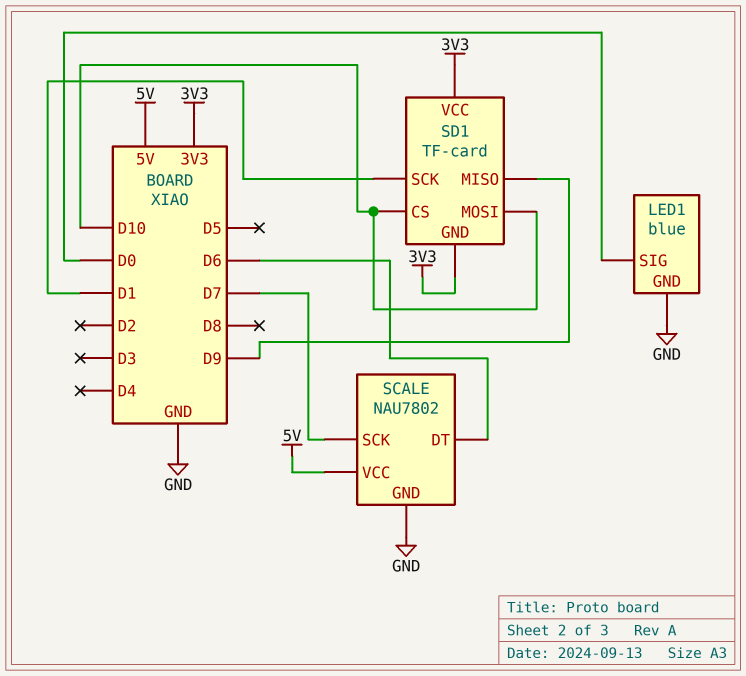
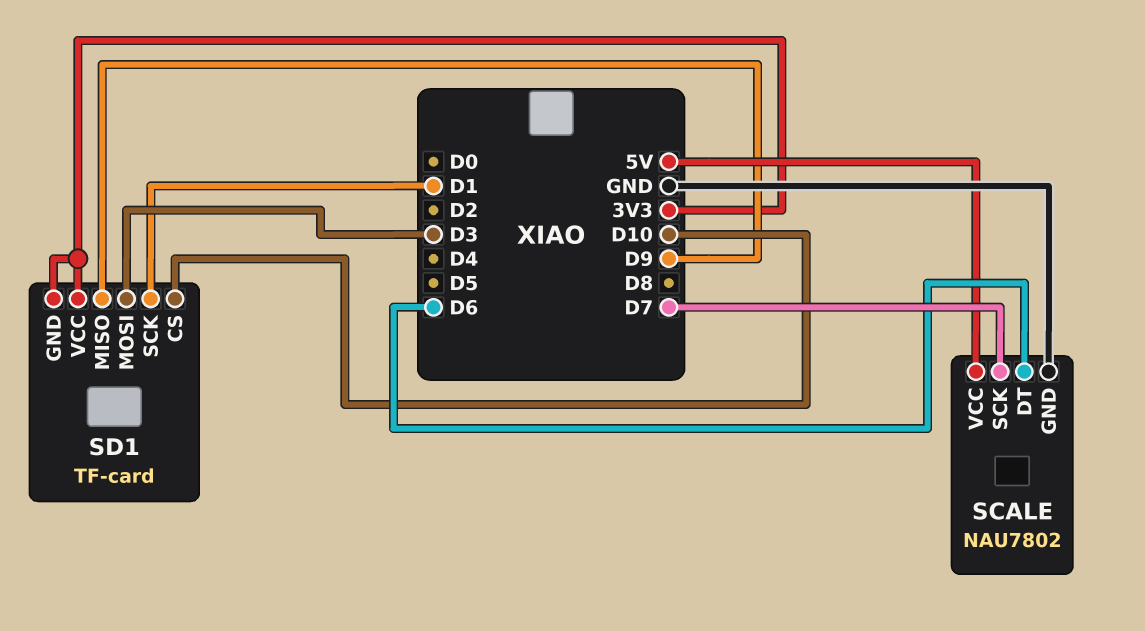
LED1: blue -> none
LED1 pin GND: GND -> none
LED1 pin SIG: D0 -> none
SD1 pin MOSI: D10 -> D3

